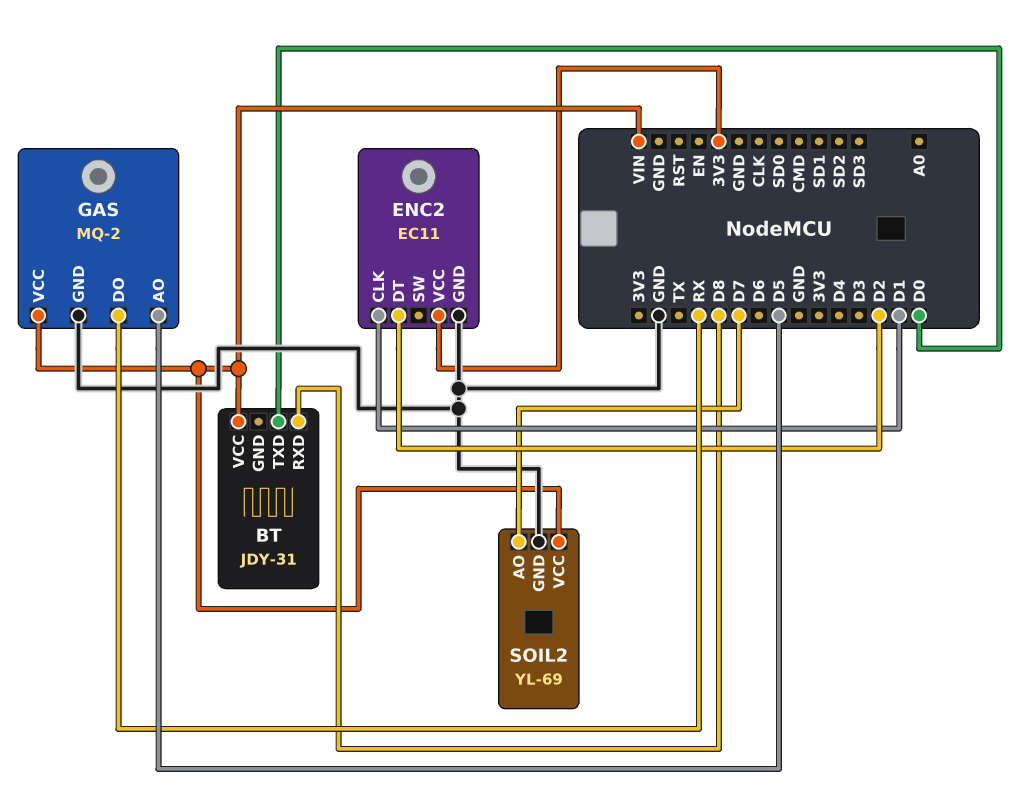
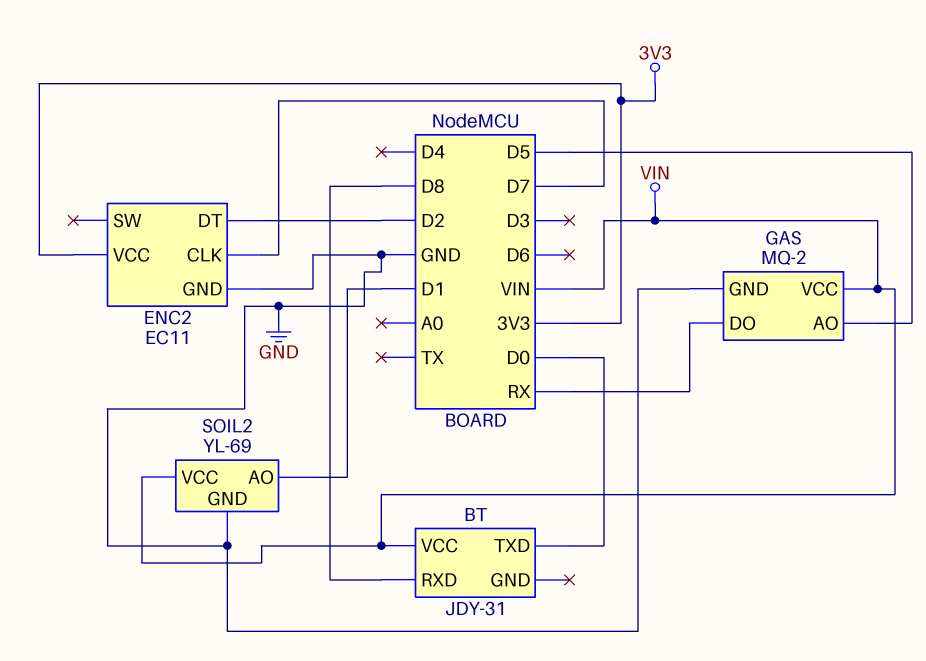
ENC2 pin CLK: D1 -> D7
SOIL2 pin AO: D7 -> D1

